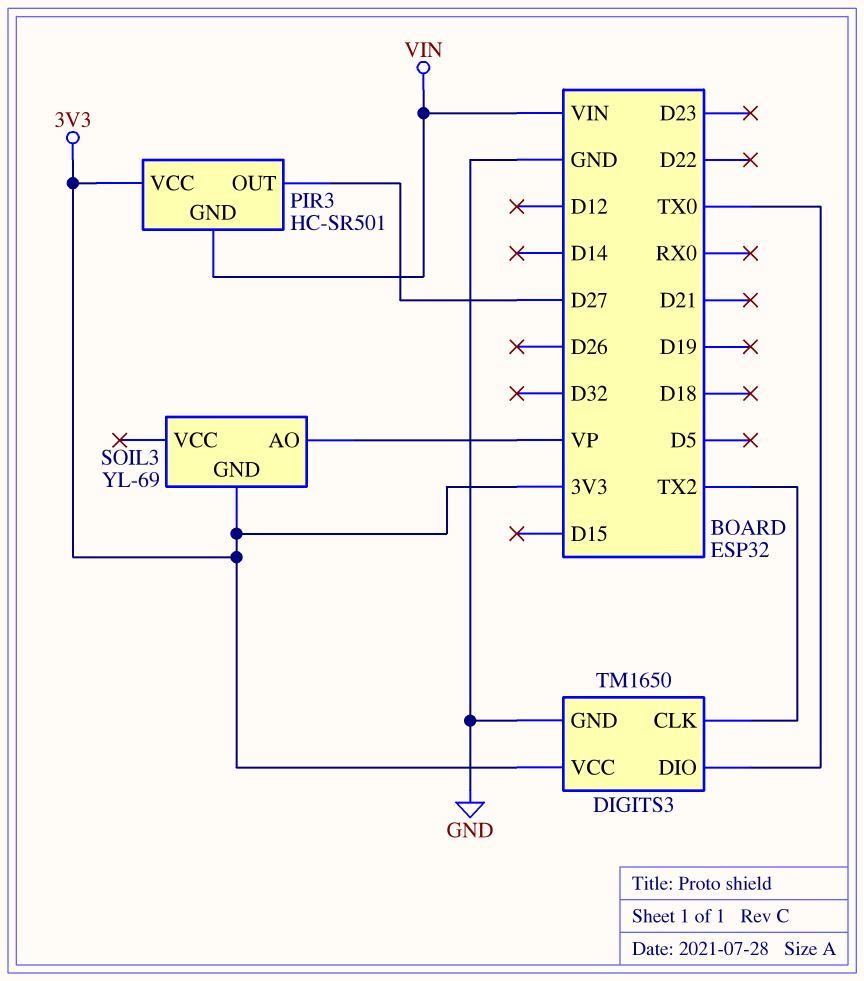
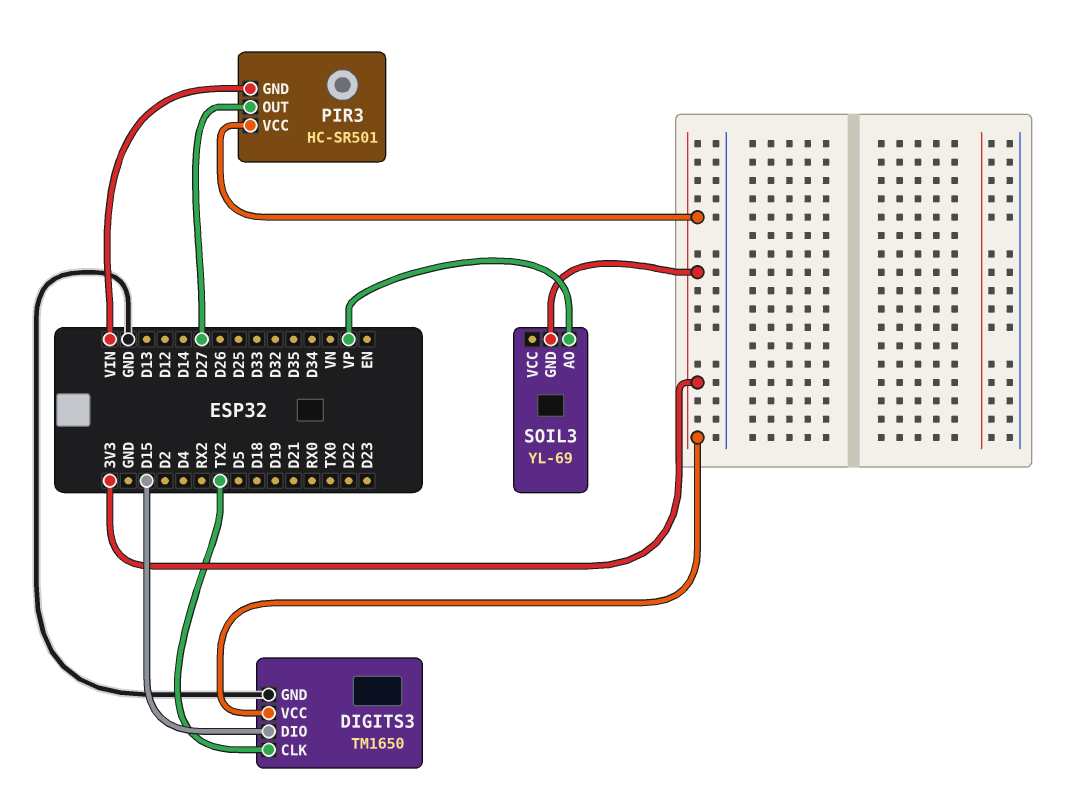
DIGITS3 pin DIO: TX0 -> D15

